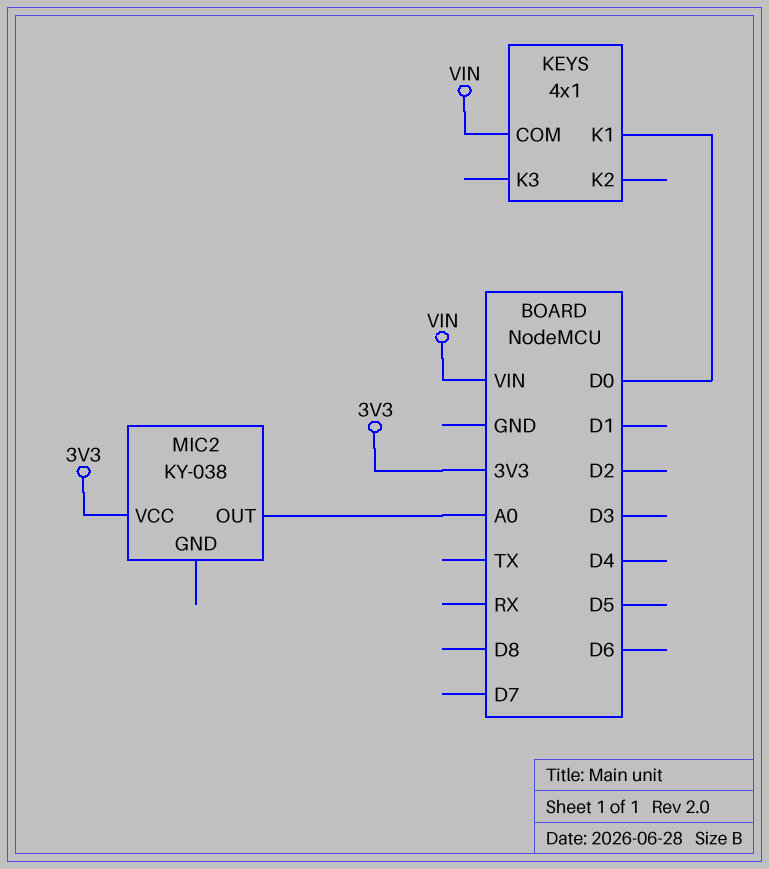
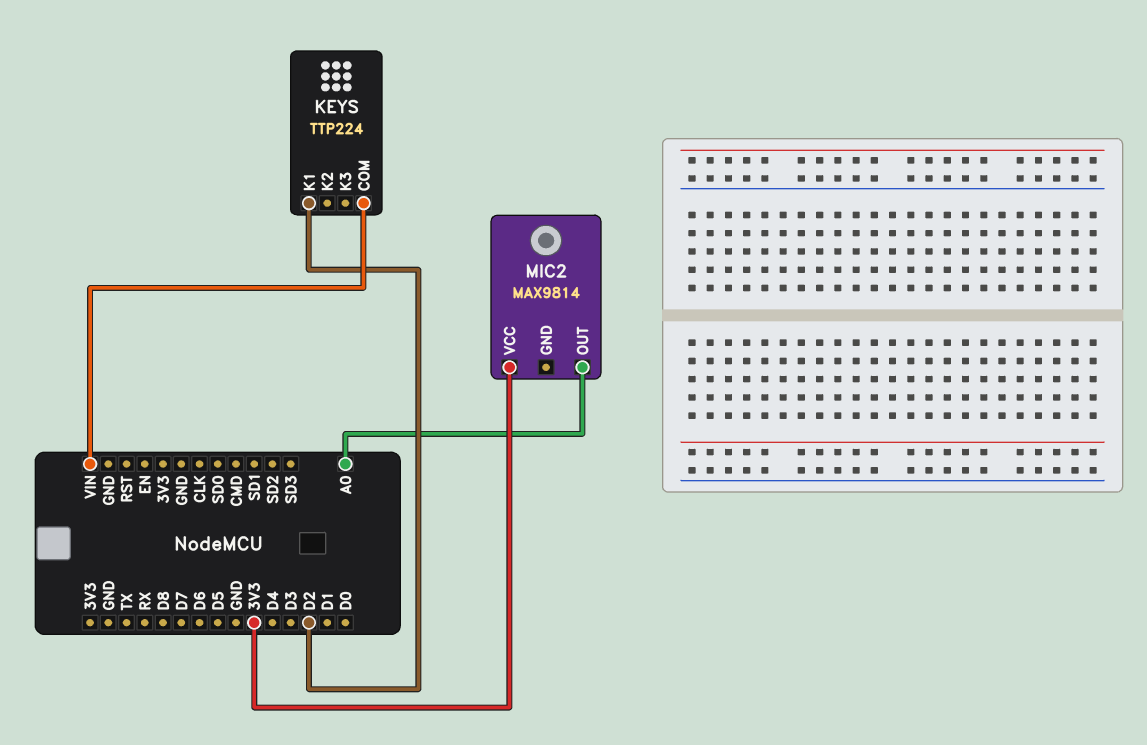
KEYS: 4x1 -> TTP224
KEYS pin K1: D0 -> D2
MIC2: KY-038 -> MAX9814

